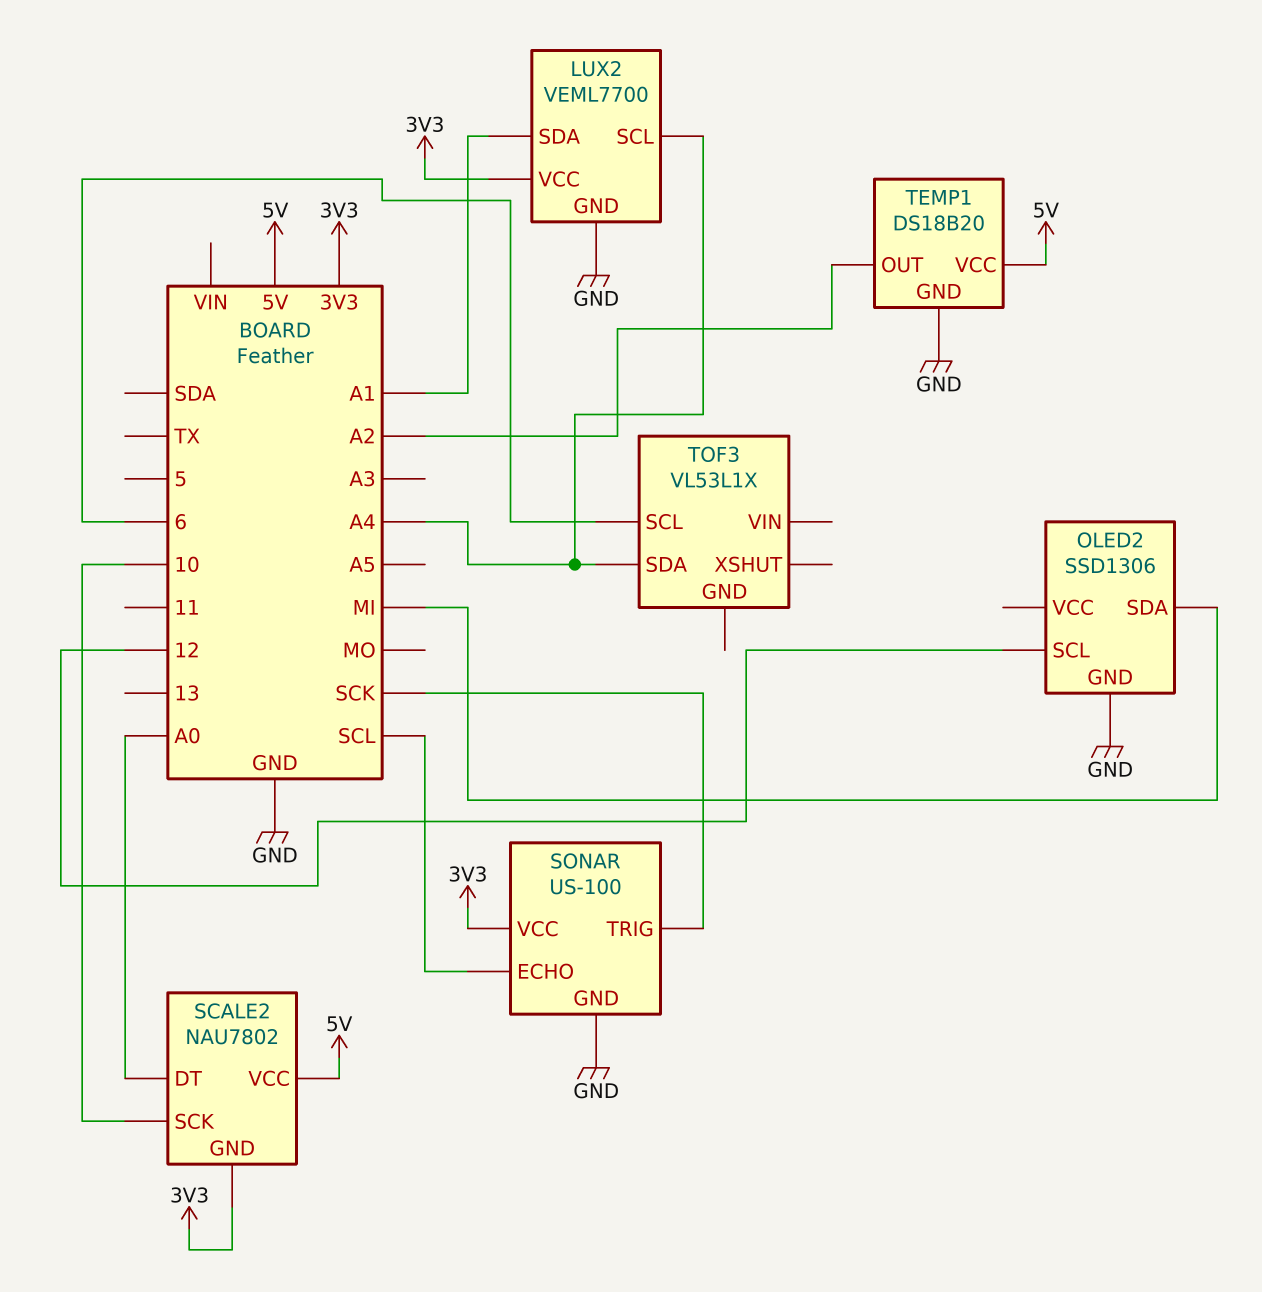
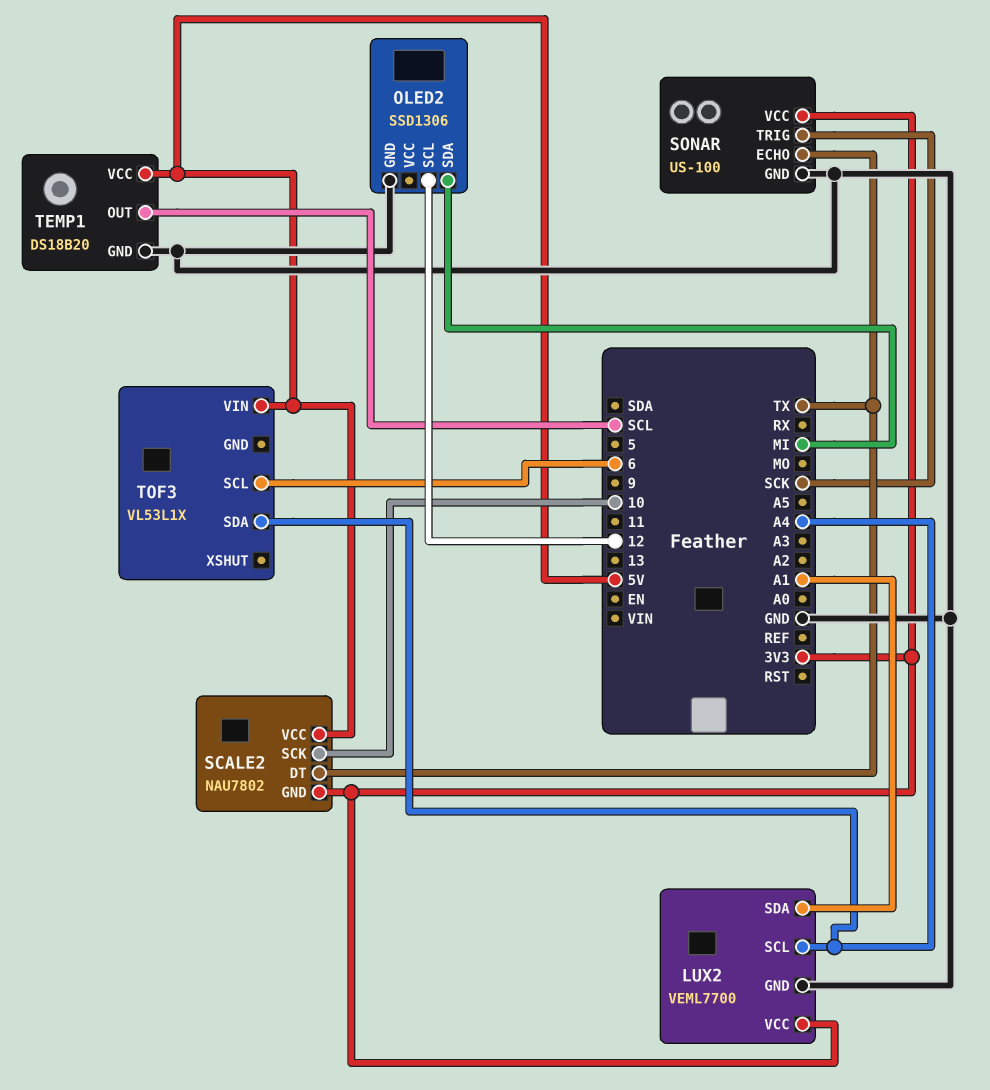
SCALE2 pin DT: A0 -> TX
SONAR pin ECHO: SCL -> TX
TEMP1 pin OUT: A2 -> SCL
TOF3 pin VIN: none -> 5V

